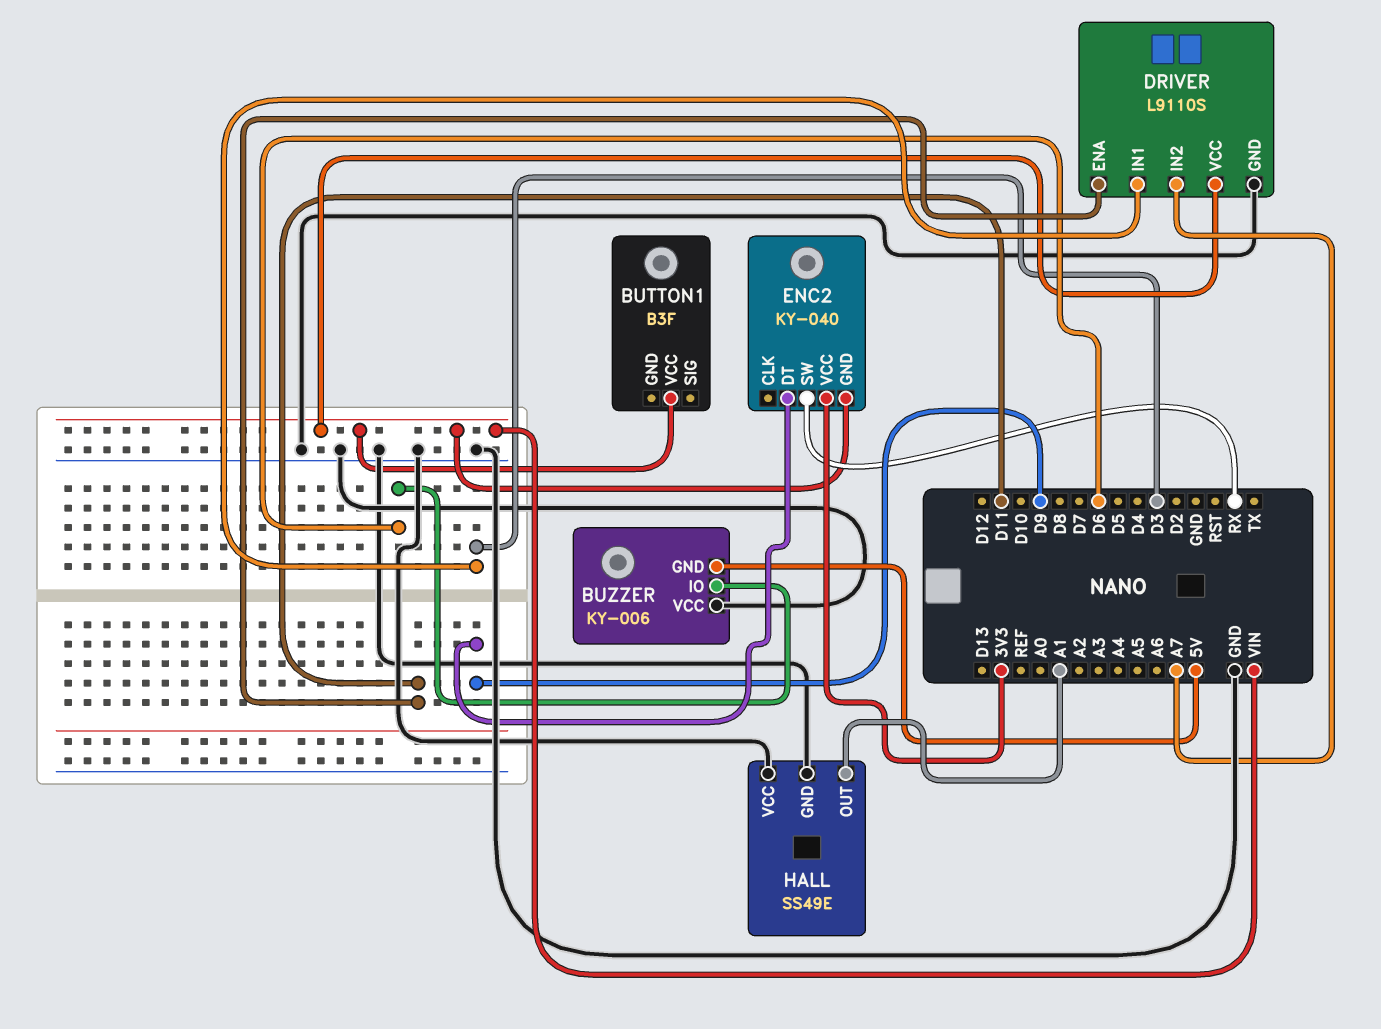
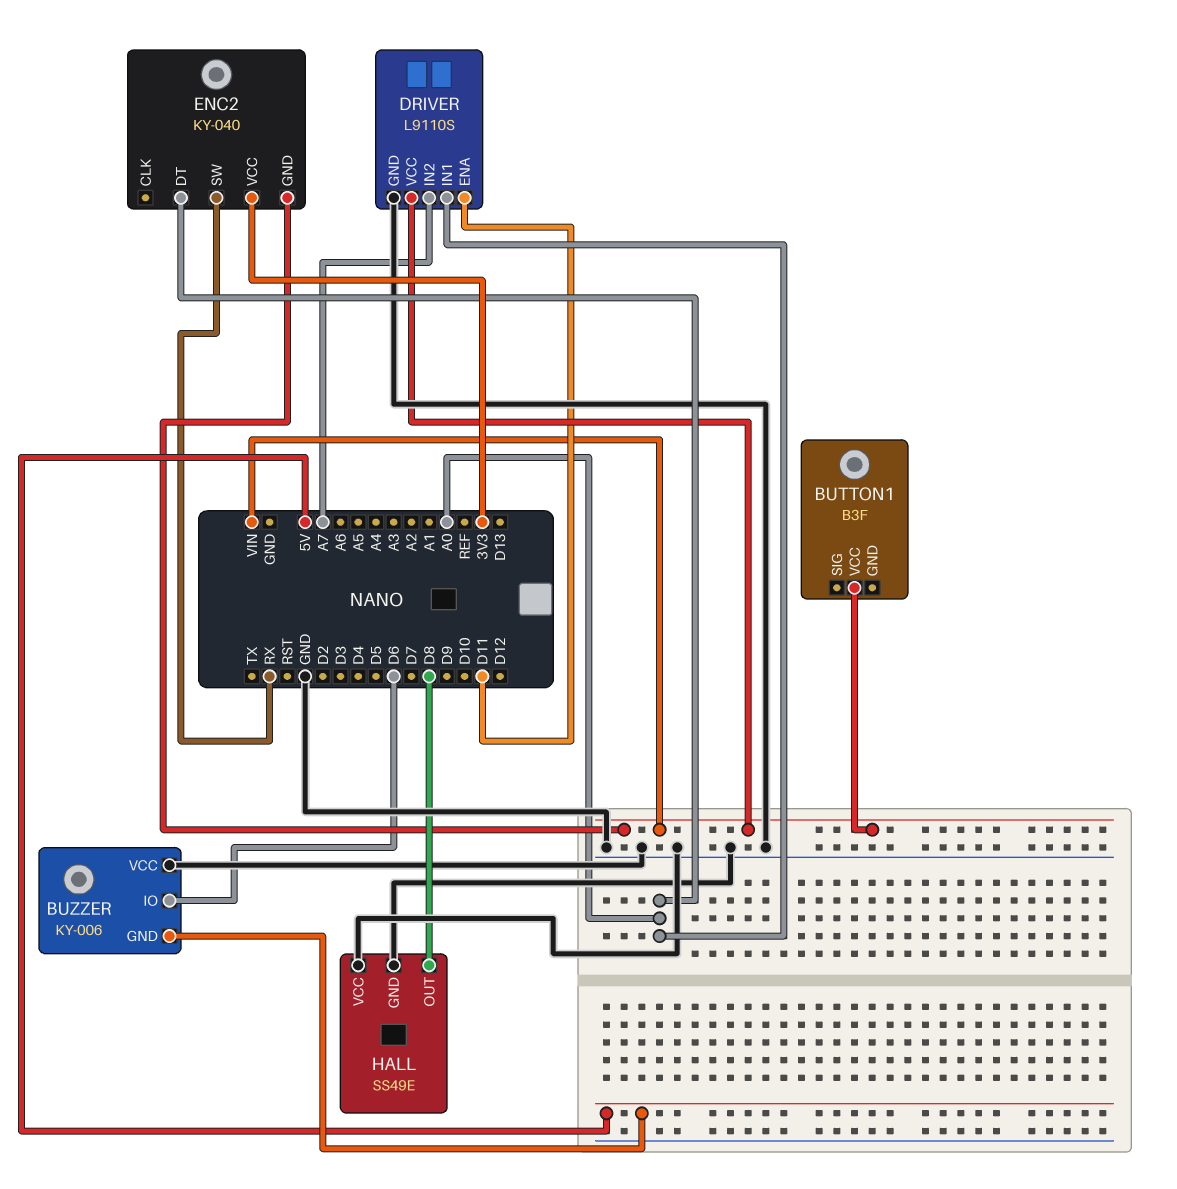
DRIVER pin IN1: D3 -> A0
ENC2 pin DT: D9 -> A0
HALL pin OUT: A1 -> D8

